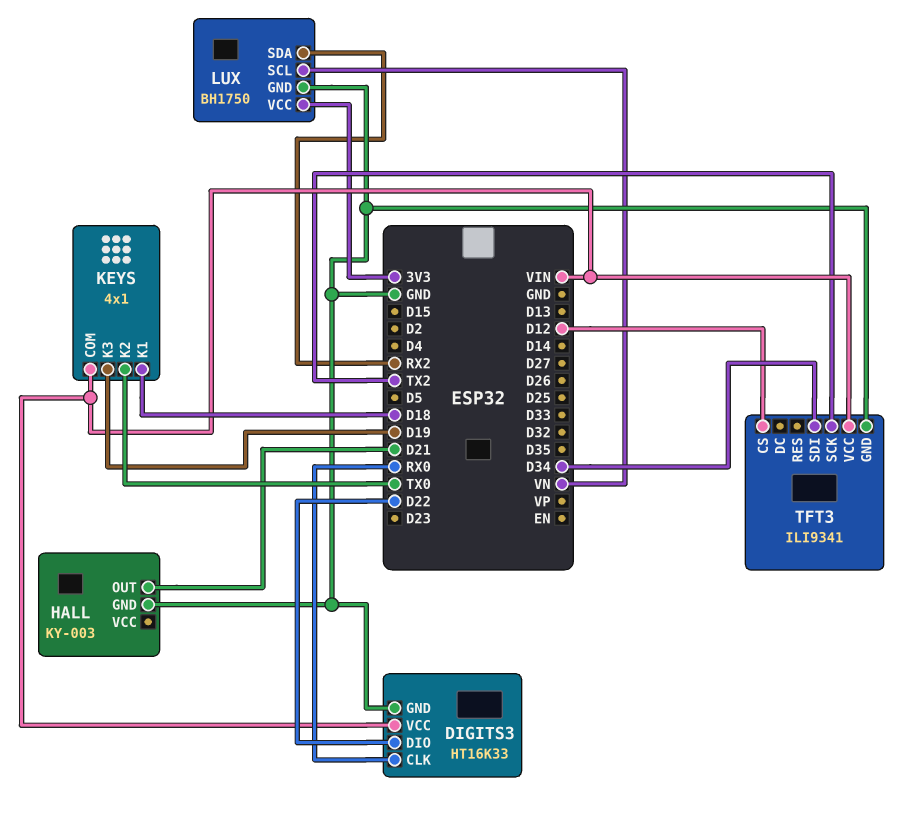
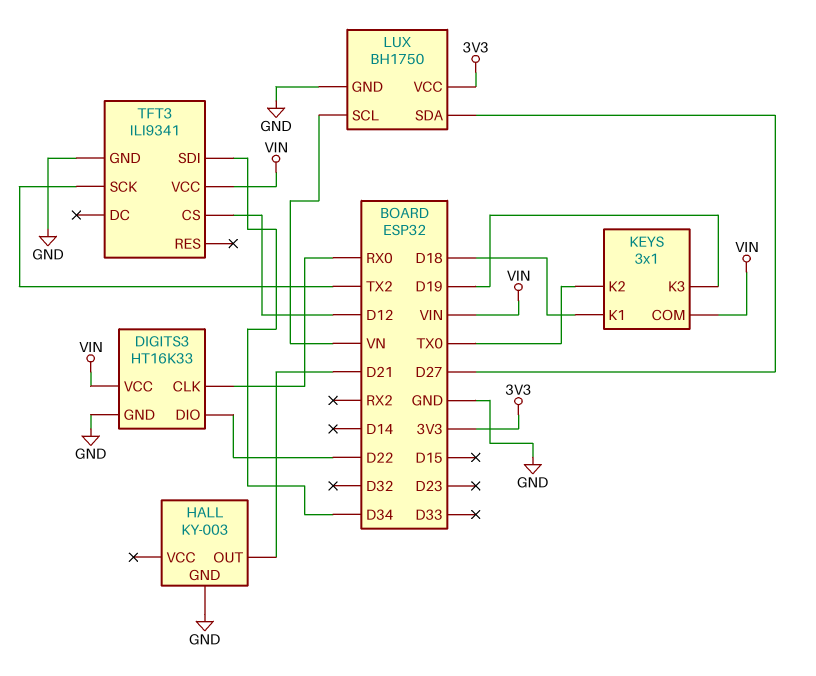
KEYS: 4x1 -> 3x1
LUX pin SDA: RX2 -> D27

